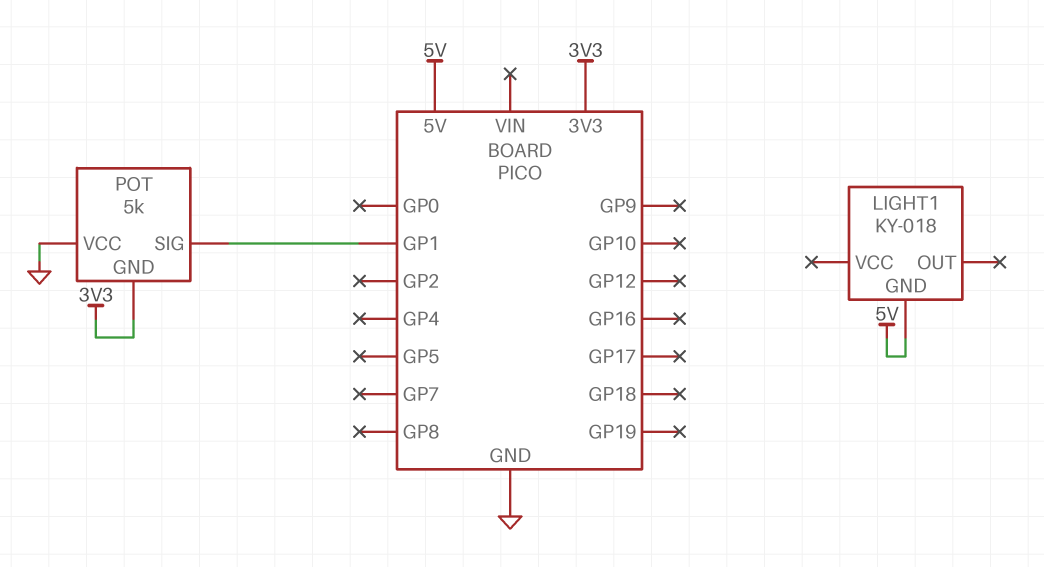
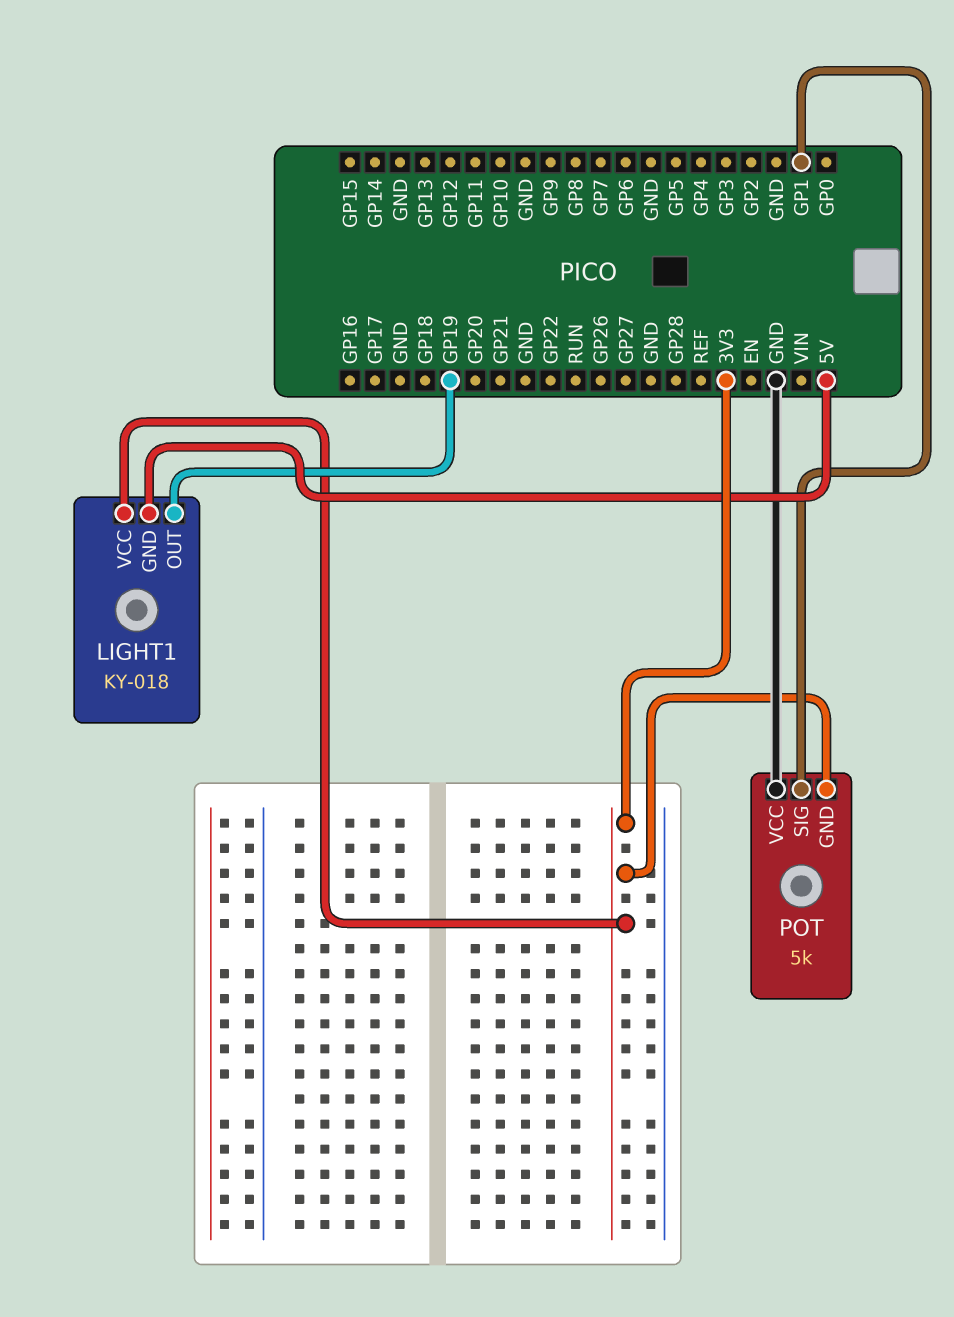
LIGHT1 pin OUT: none -> GP19
LIGHT1 pin VCC: none -> 3V3

